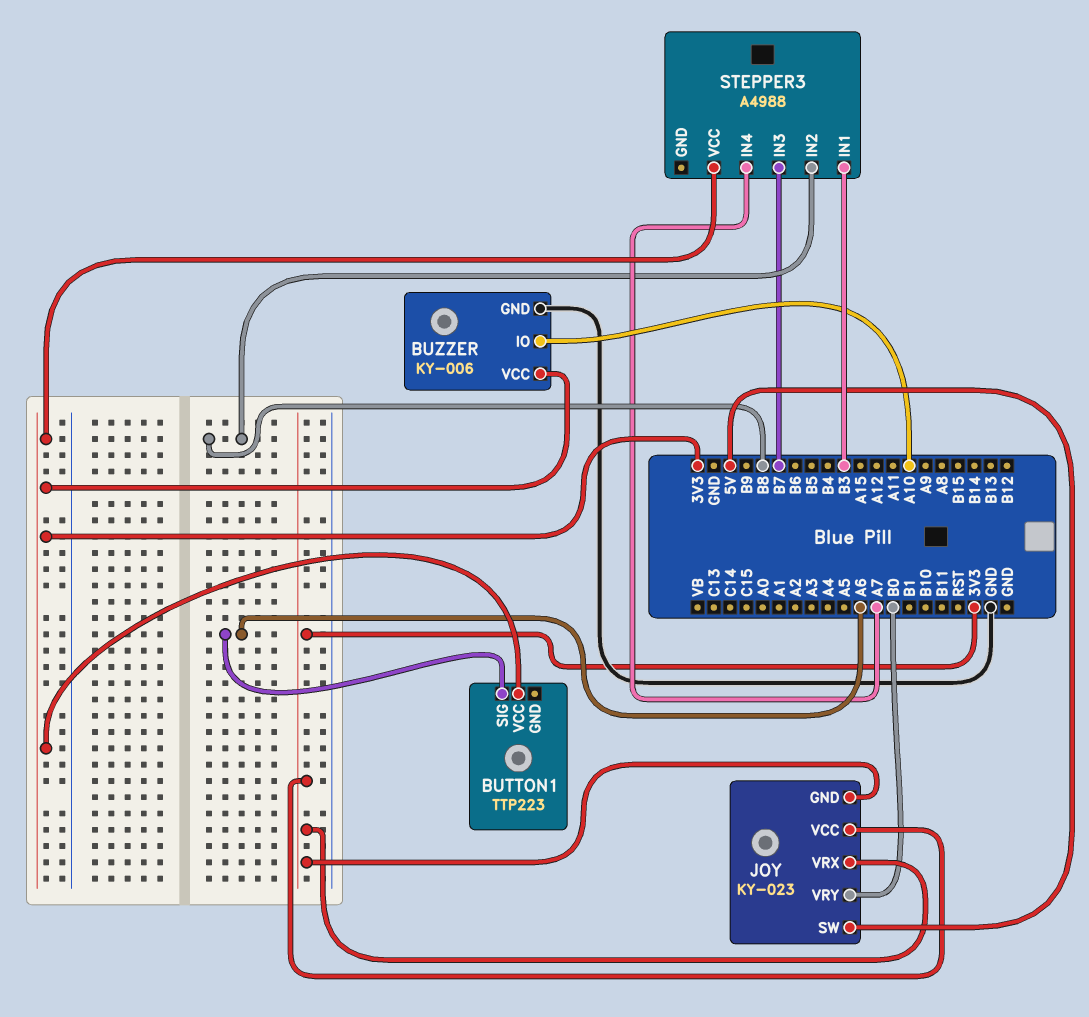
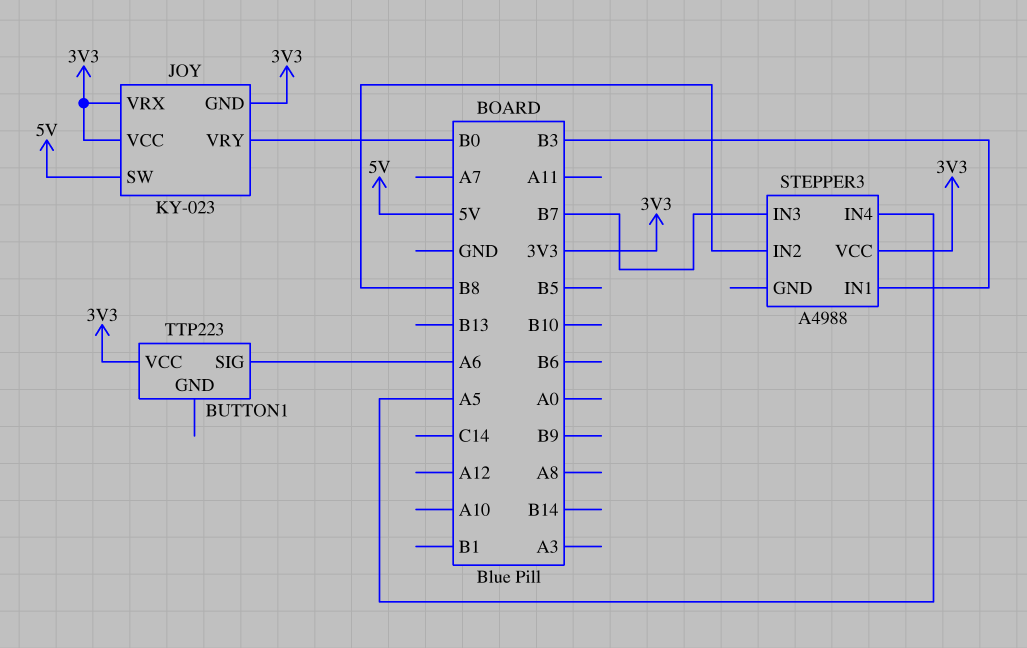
BUZZER: KY-006 -> none
BUZZER pin GND: GND -> none
BUZZER pin IO: A10 -> none
BUZZER pin VCC: 3V3 -> none
STEPPER3 pin IN4: A7 -> A5

